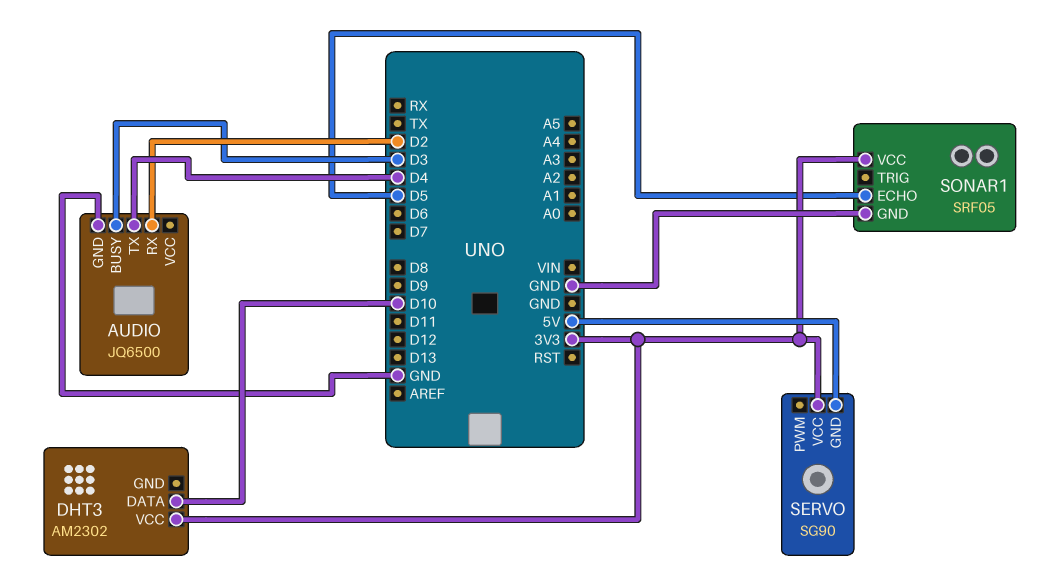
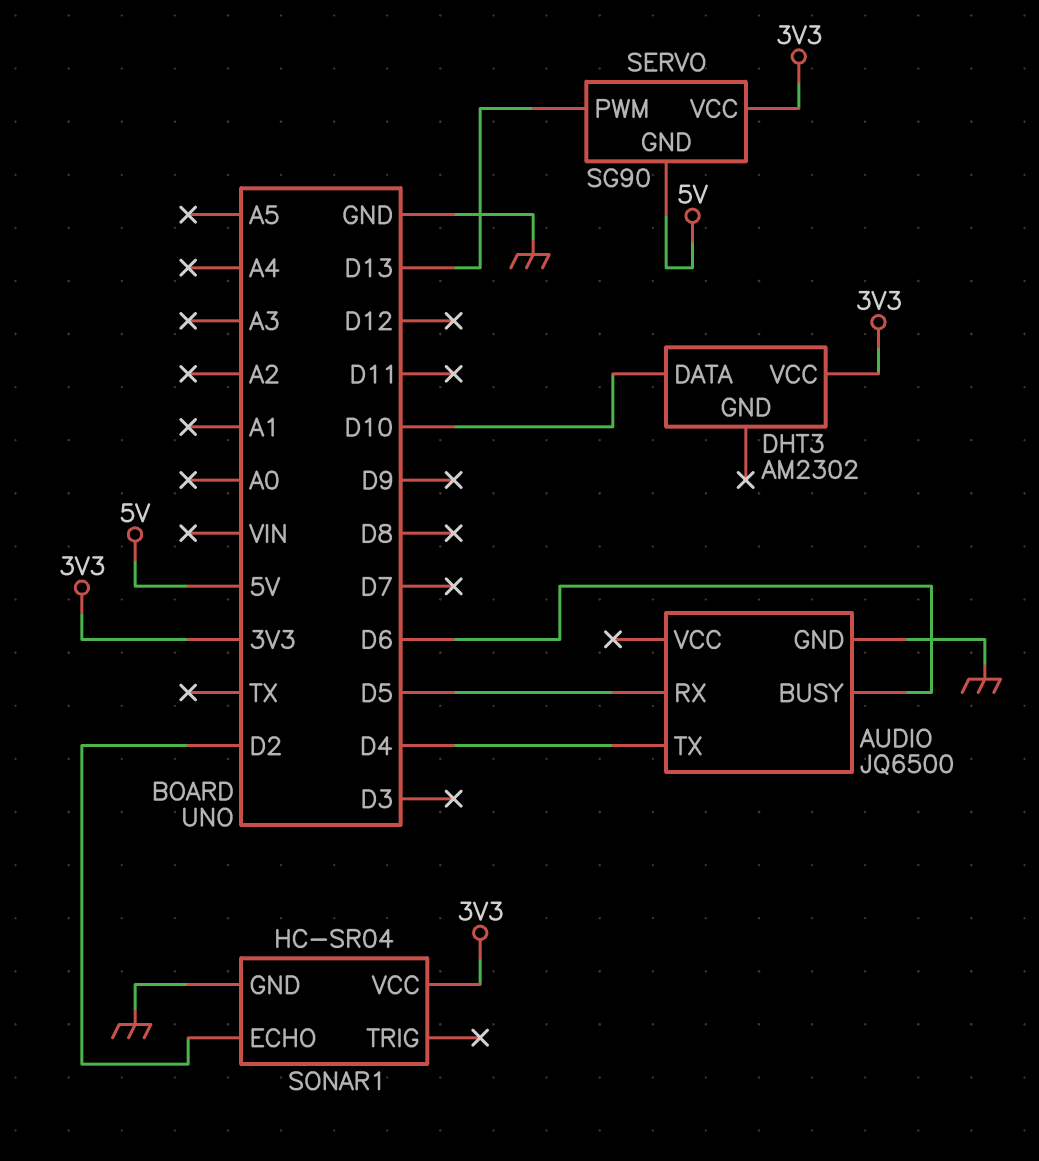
AUDIO pin BUSY: D3 -> D6
AUDIO pin RX: D2 -> D5
SERVO pin PWM: none -> D13
SONAR1: SRF05 -> HC-SR04
SONAR1 pin ECHO: D5 -> D2

